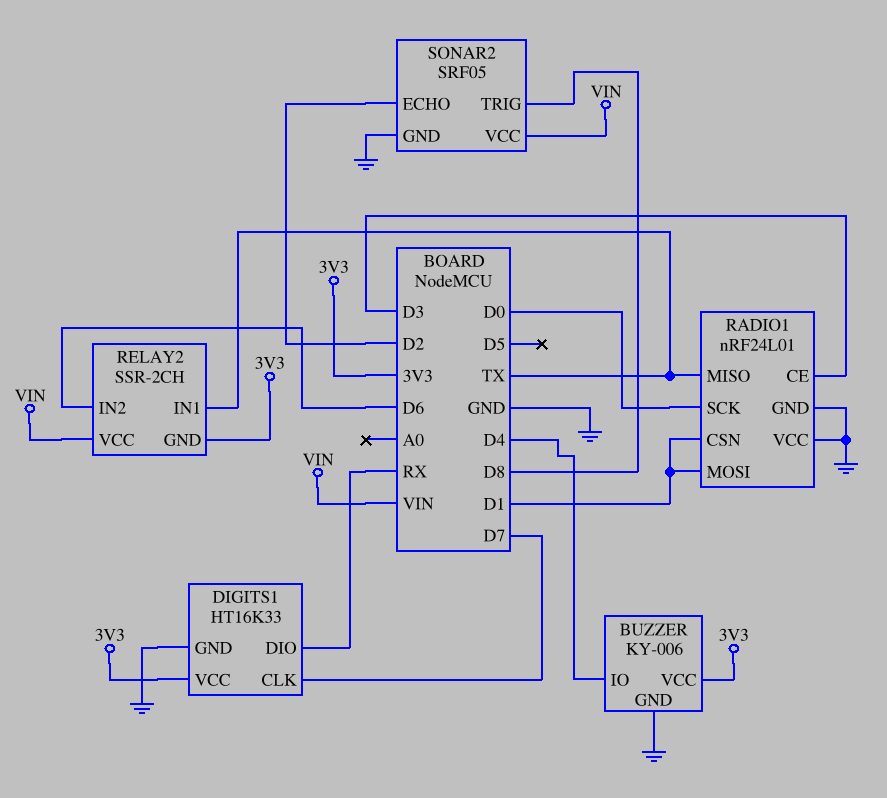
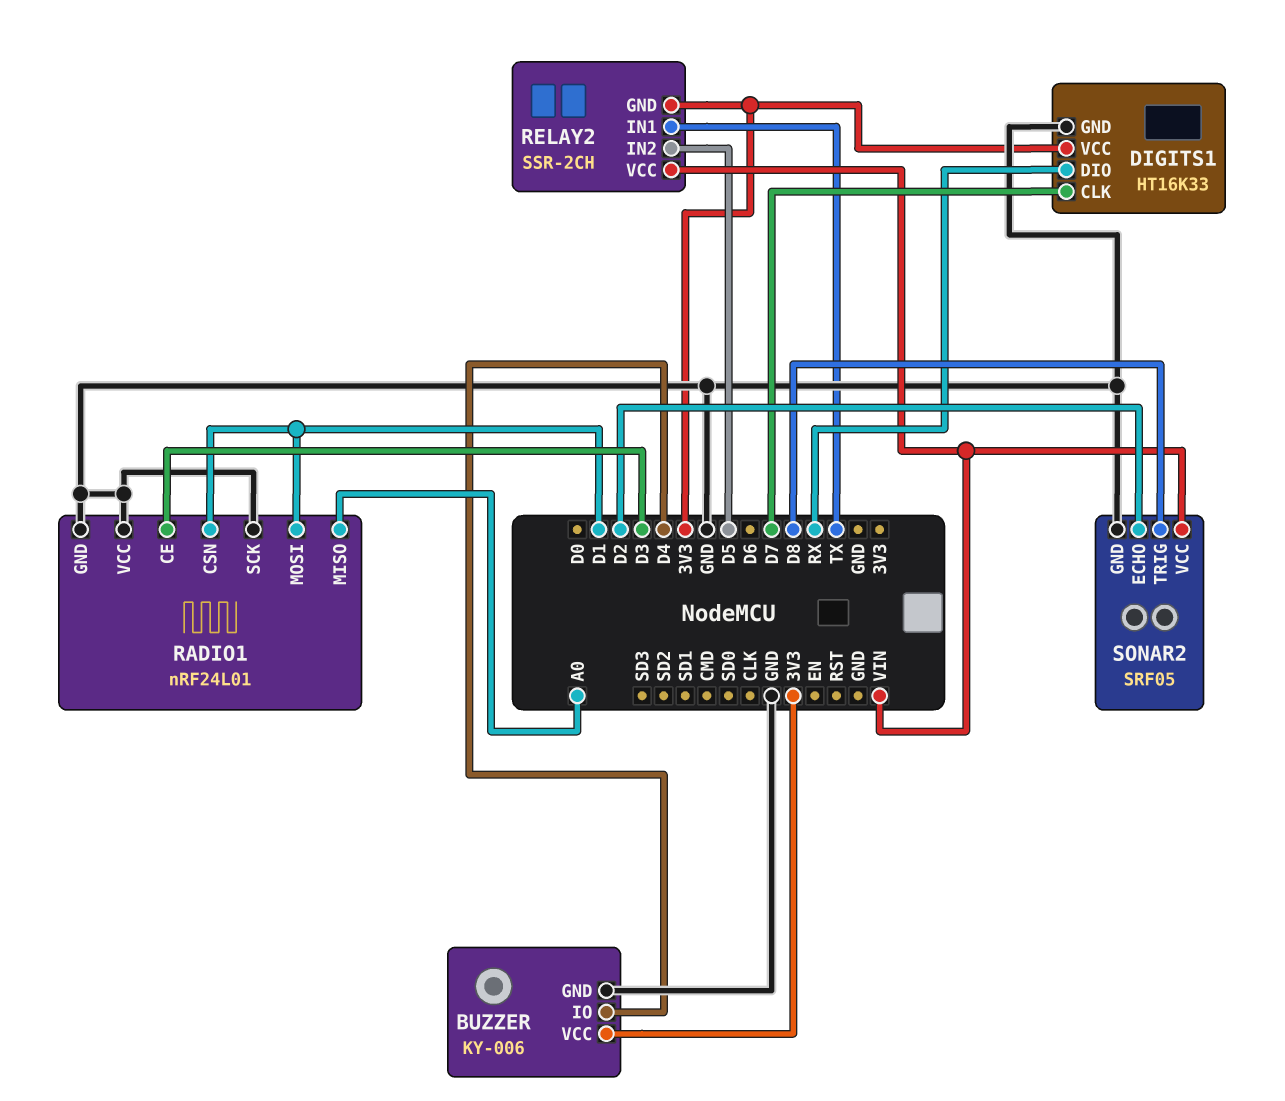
RADIO1 pin MISO: TX -> A0
RADIO1 pin SCK: D0 -> GND
RELAY2 pin IN2: D6 -> D5

